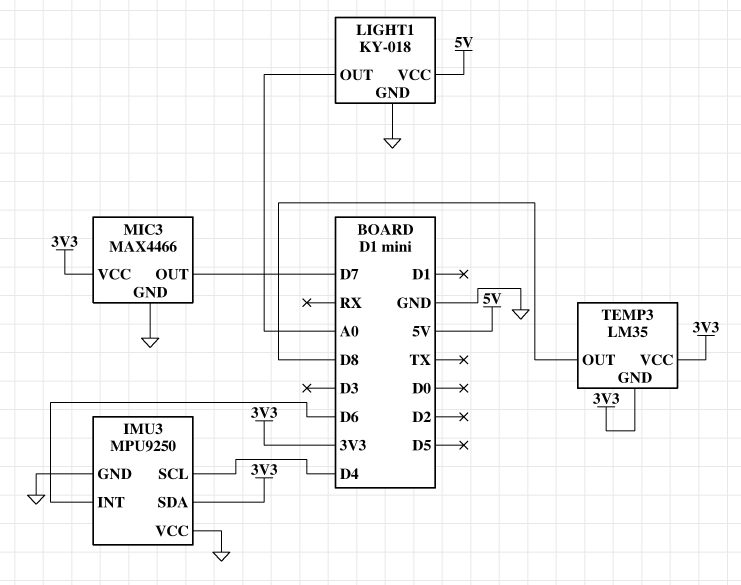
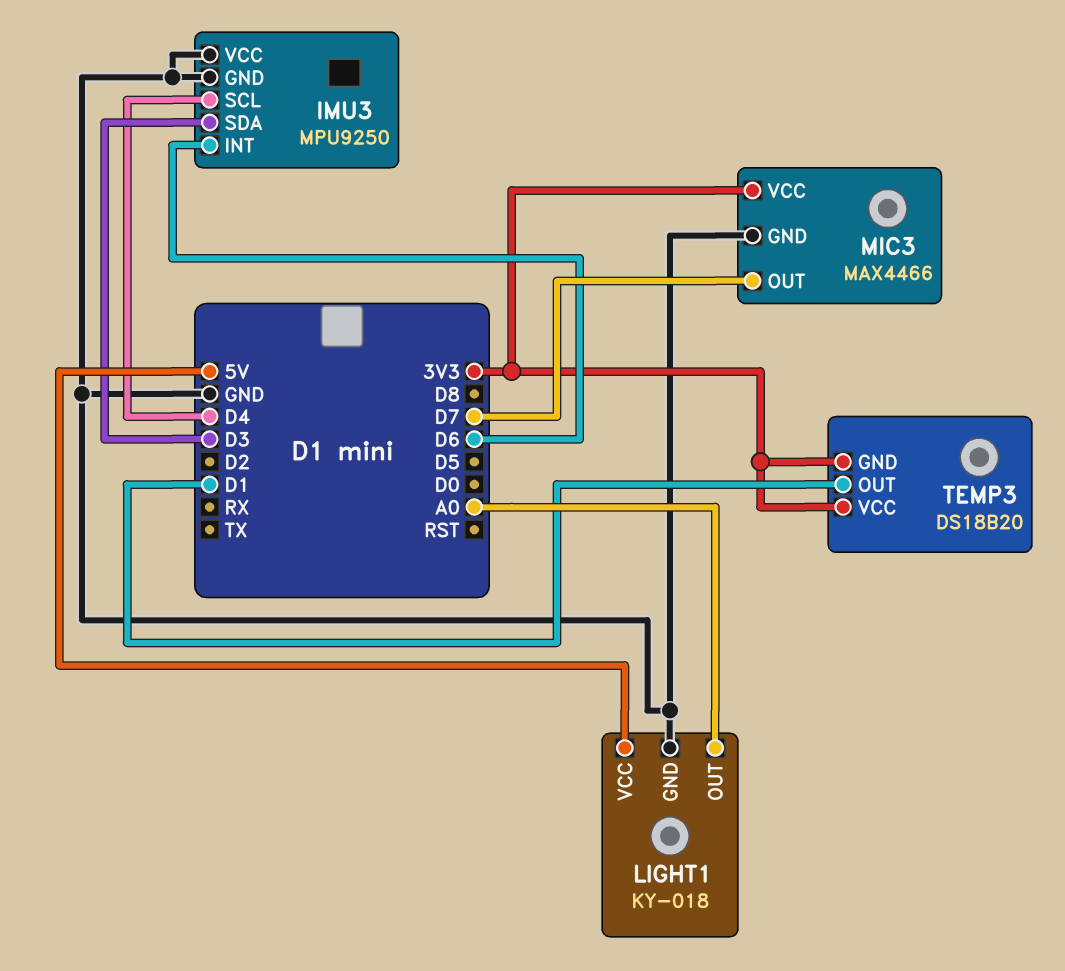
IMU3 pin SDA: 3V3 -> D3
TEMP3: LM35 -> DS18B20
TEMP3 pin OUT: D8 -> D1

